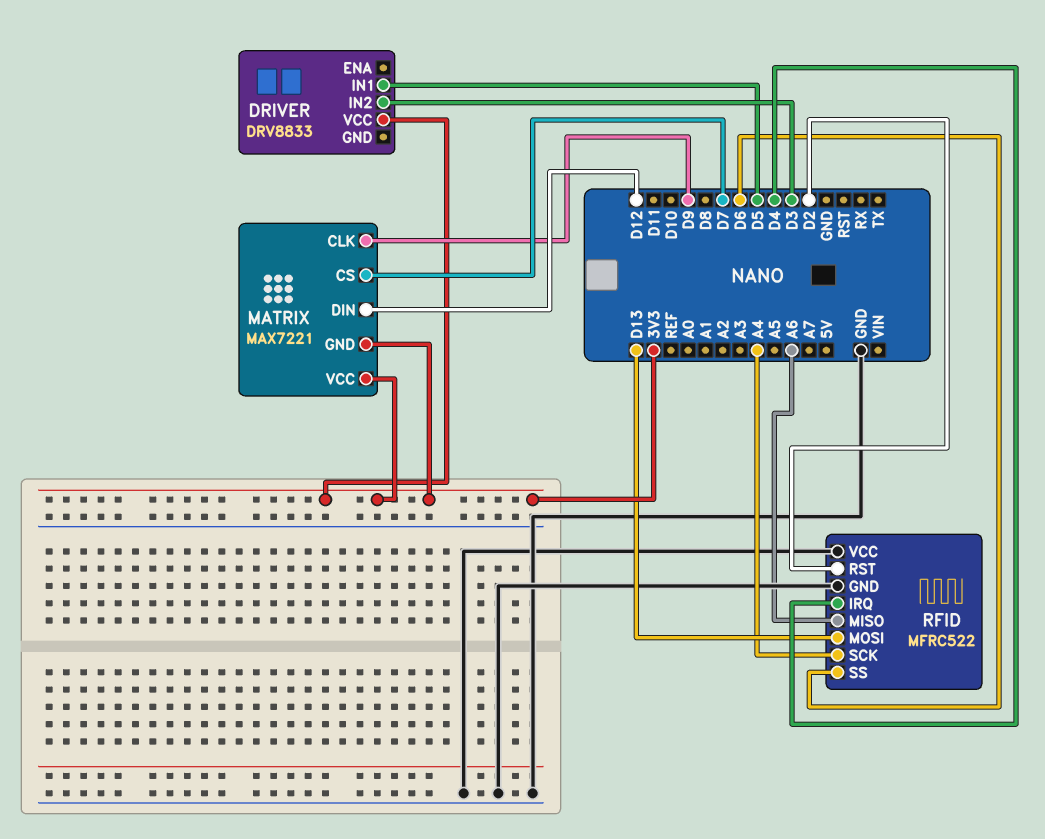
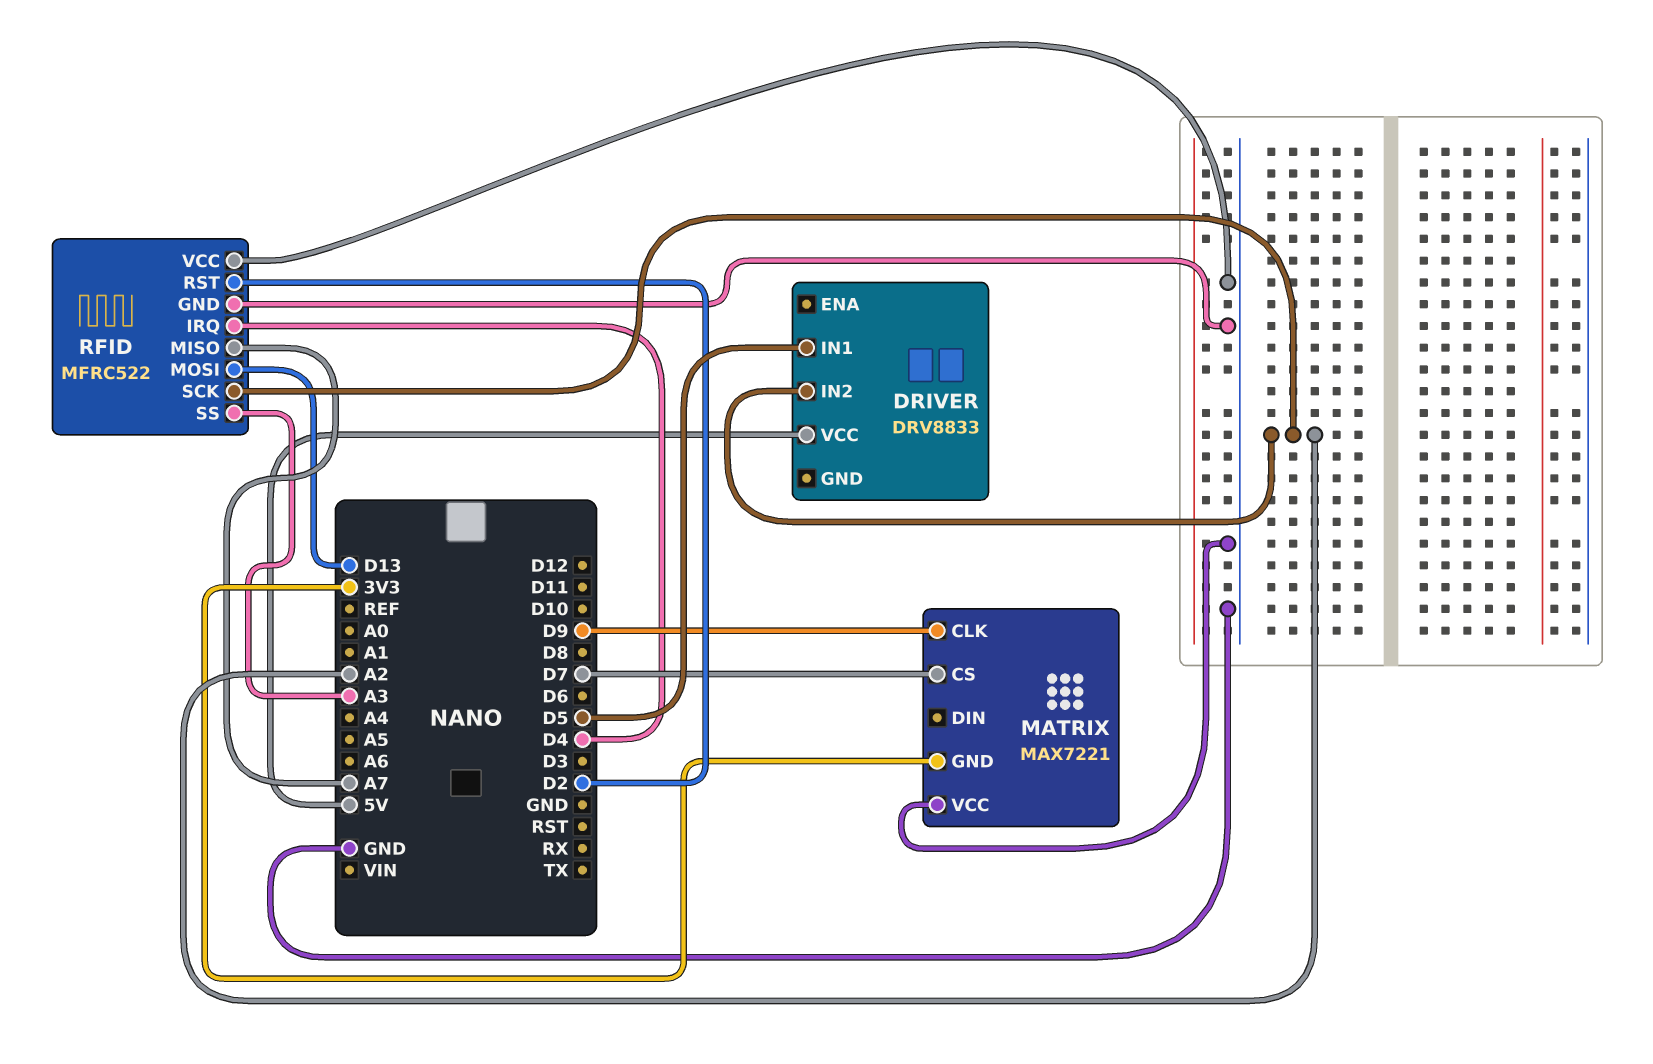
DRIVER pin IN2: D3 -> A2
DRIVER pin VCC: 3V3 -> 5V
MATRIX pin DIN: D12 -> none
MATRIX pin VCC: 3V3 -> GND
RFID pin MISO: A6 -> A7
RFID pin SCK: A4 -> A2
RFID pin SS: D6 -> A3

